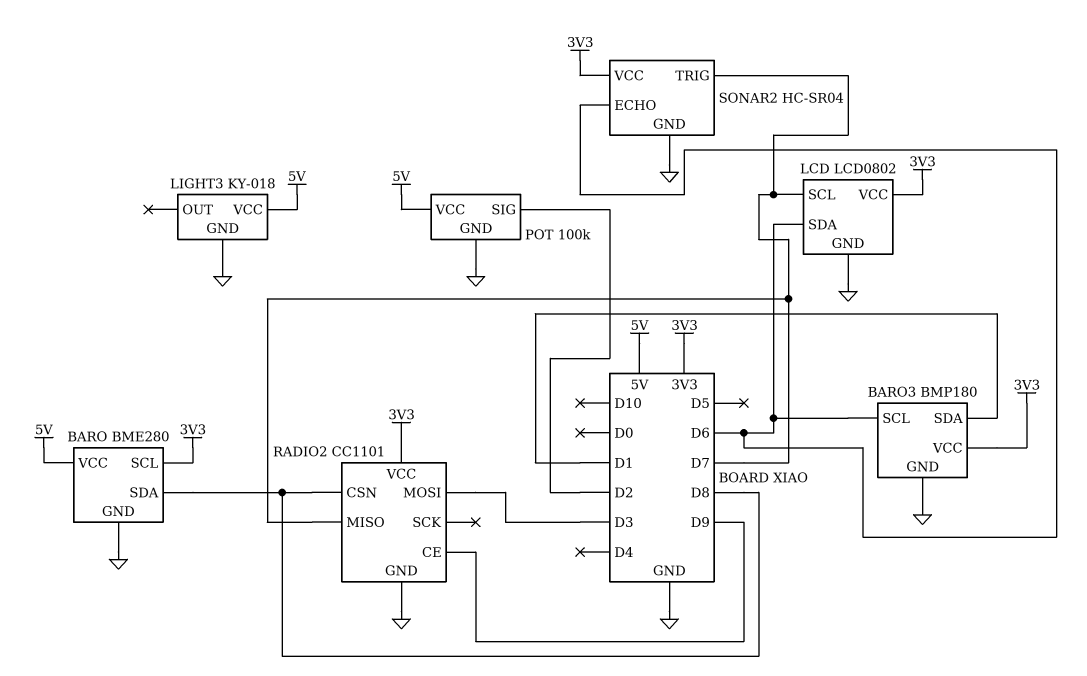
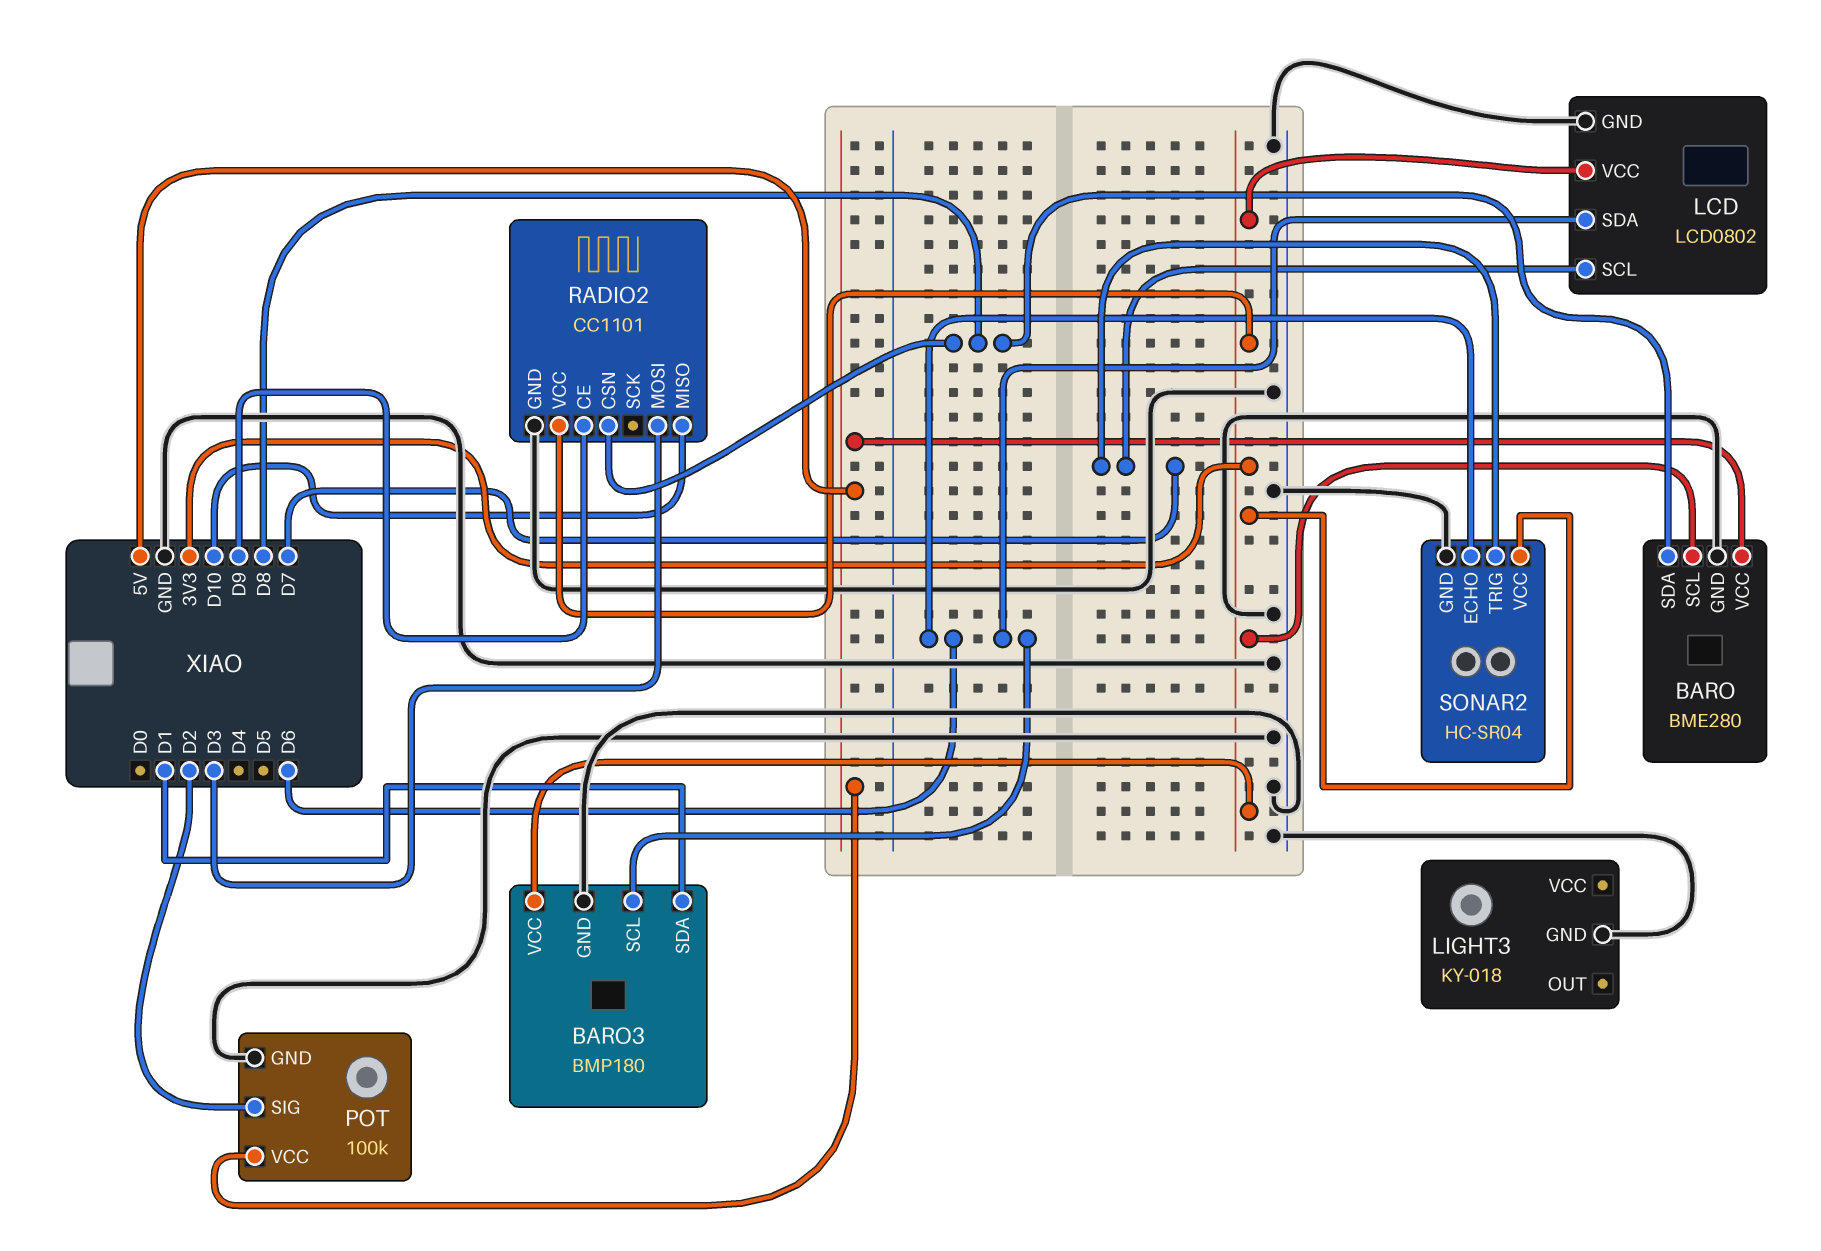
LIGHT3 pin VCC: 5V -> none
RADIO2 pin MISO: D7 -> D10

